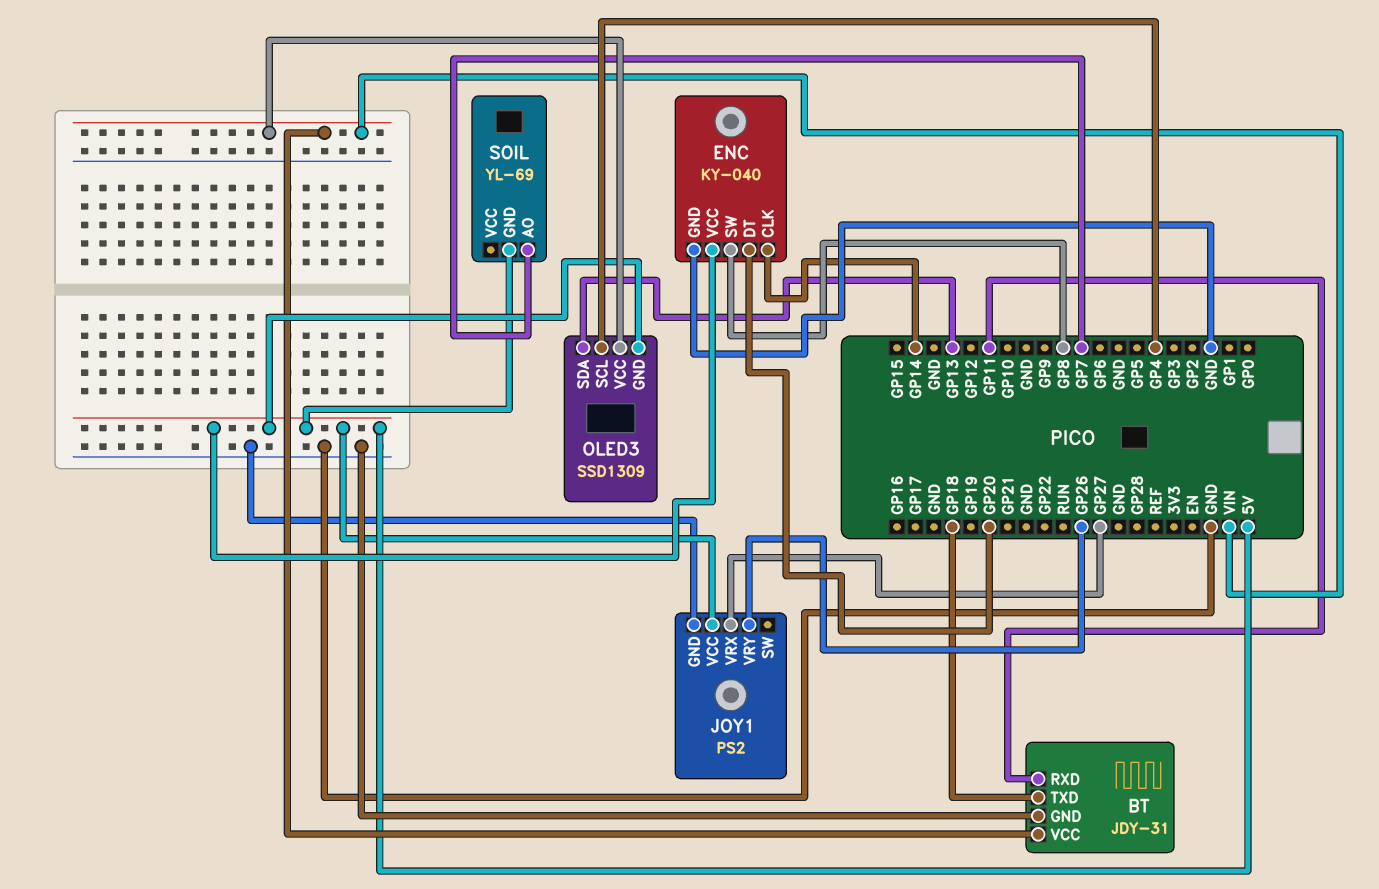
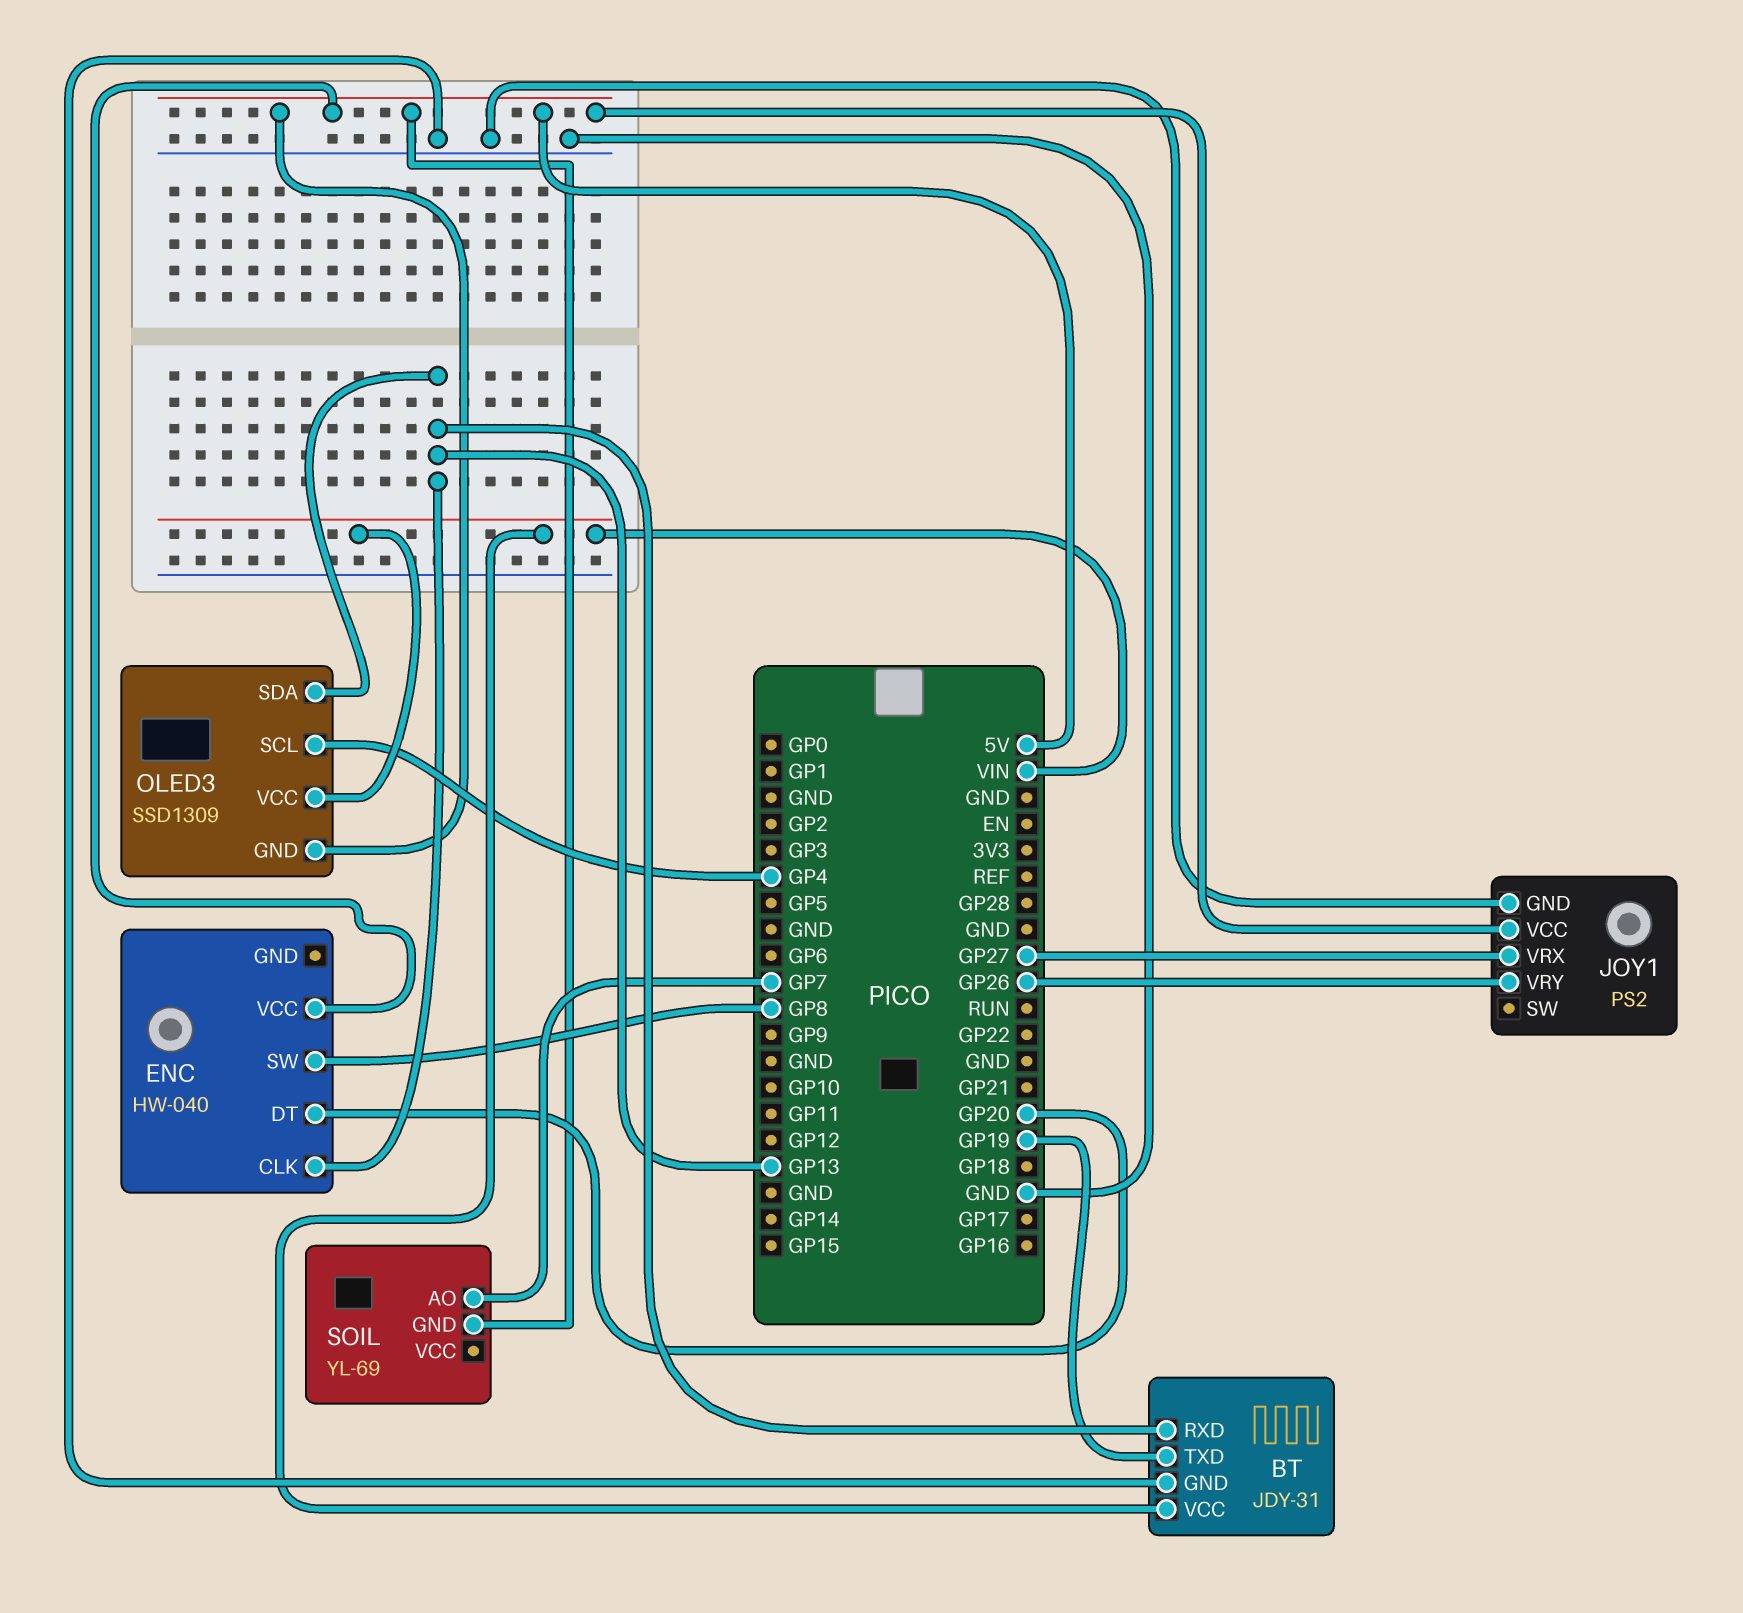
BT pin RXD: GP11 -> GP13
BT pin TXD: GP18 -> GP19
ENC: KY-040 -> HW-040
ENC pin CLK: GP14 -> GP13
ENC pin GND: GND -> none

